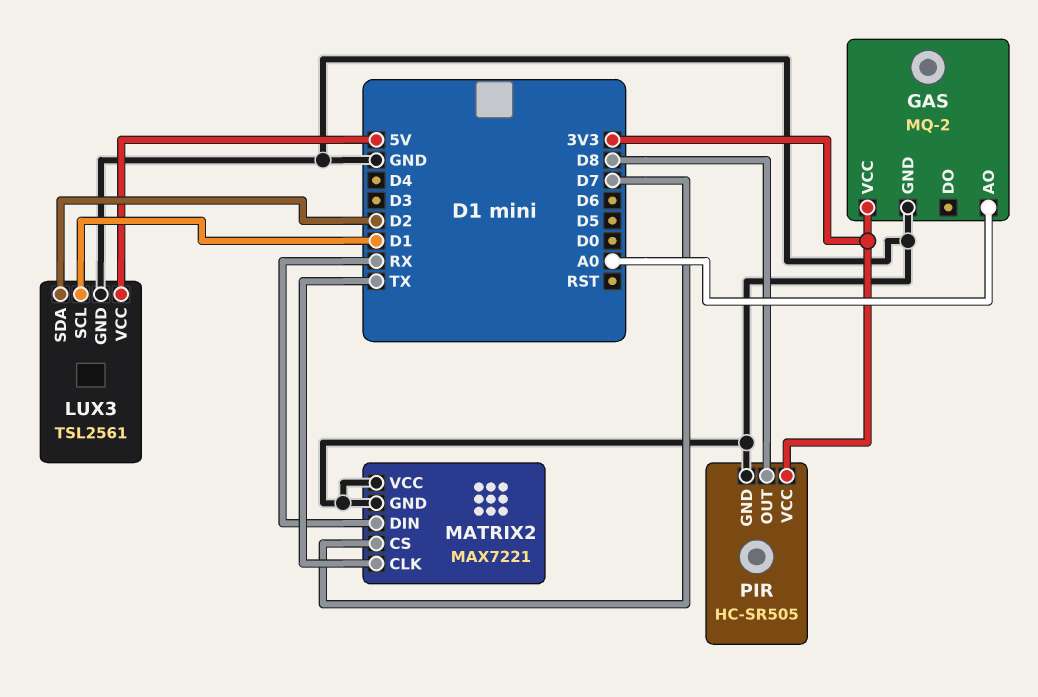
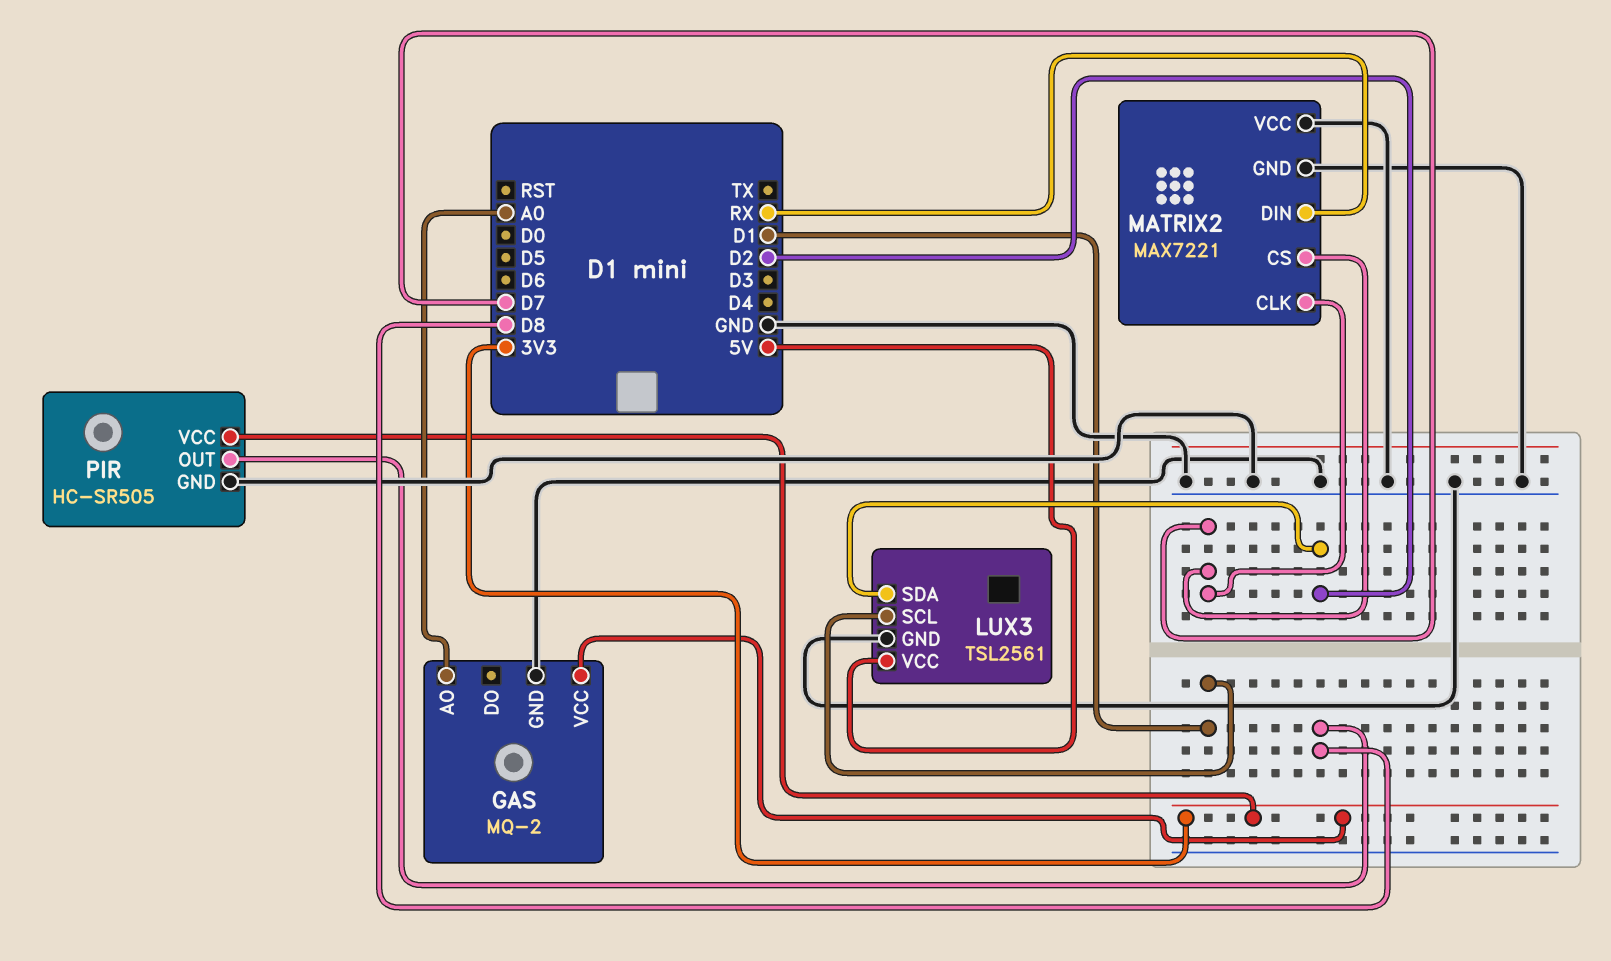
MATRIX2 pin CLK: TX -> D7

